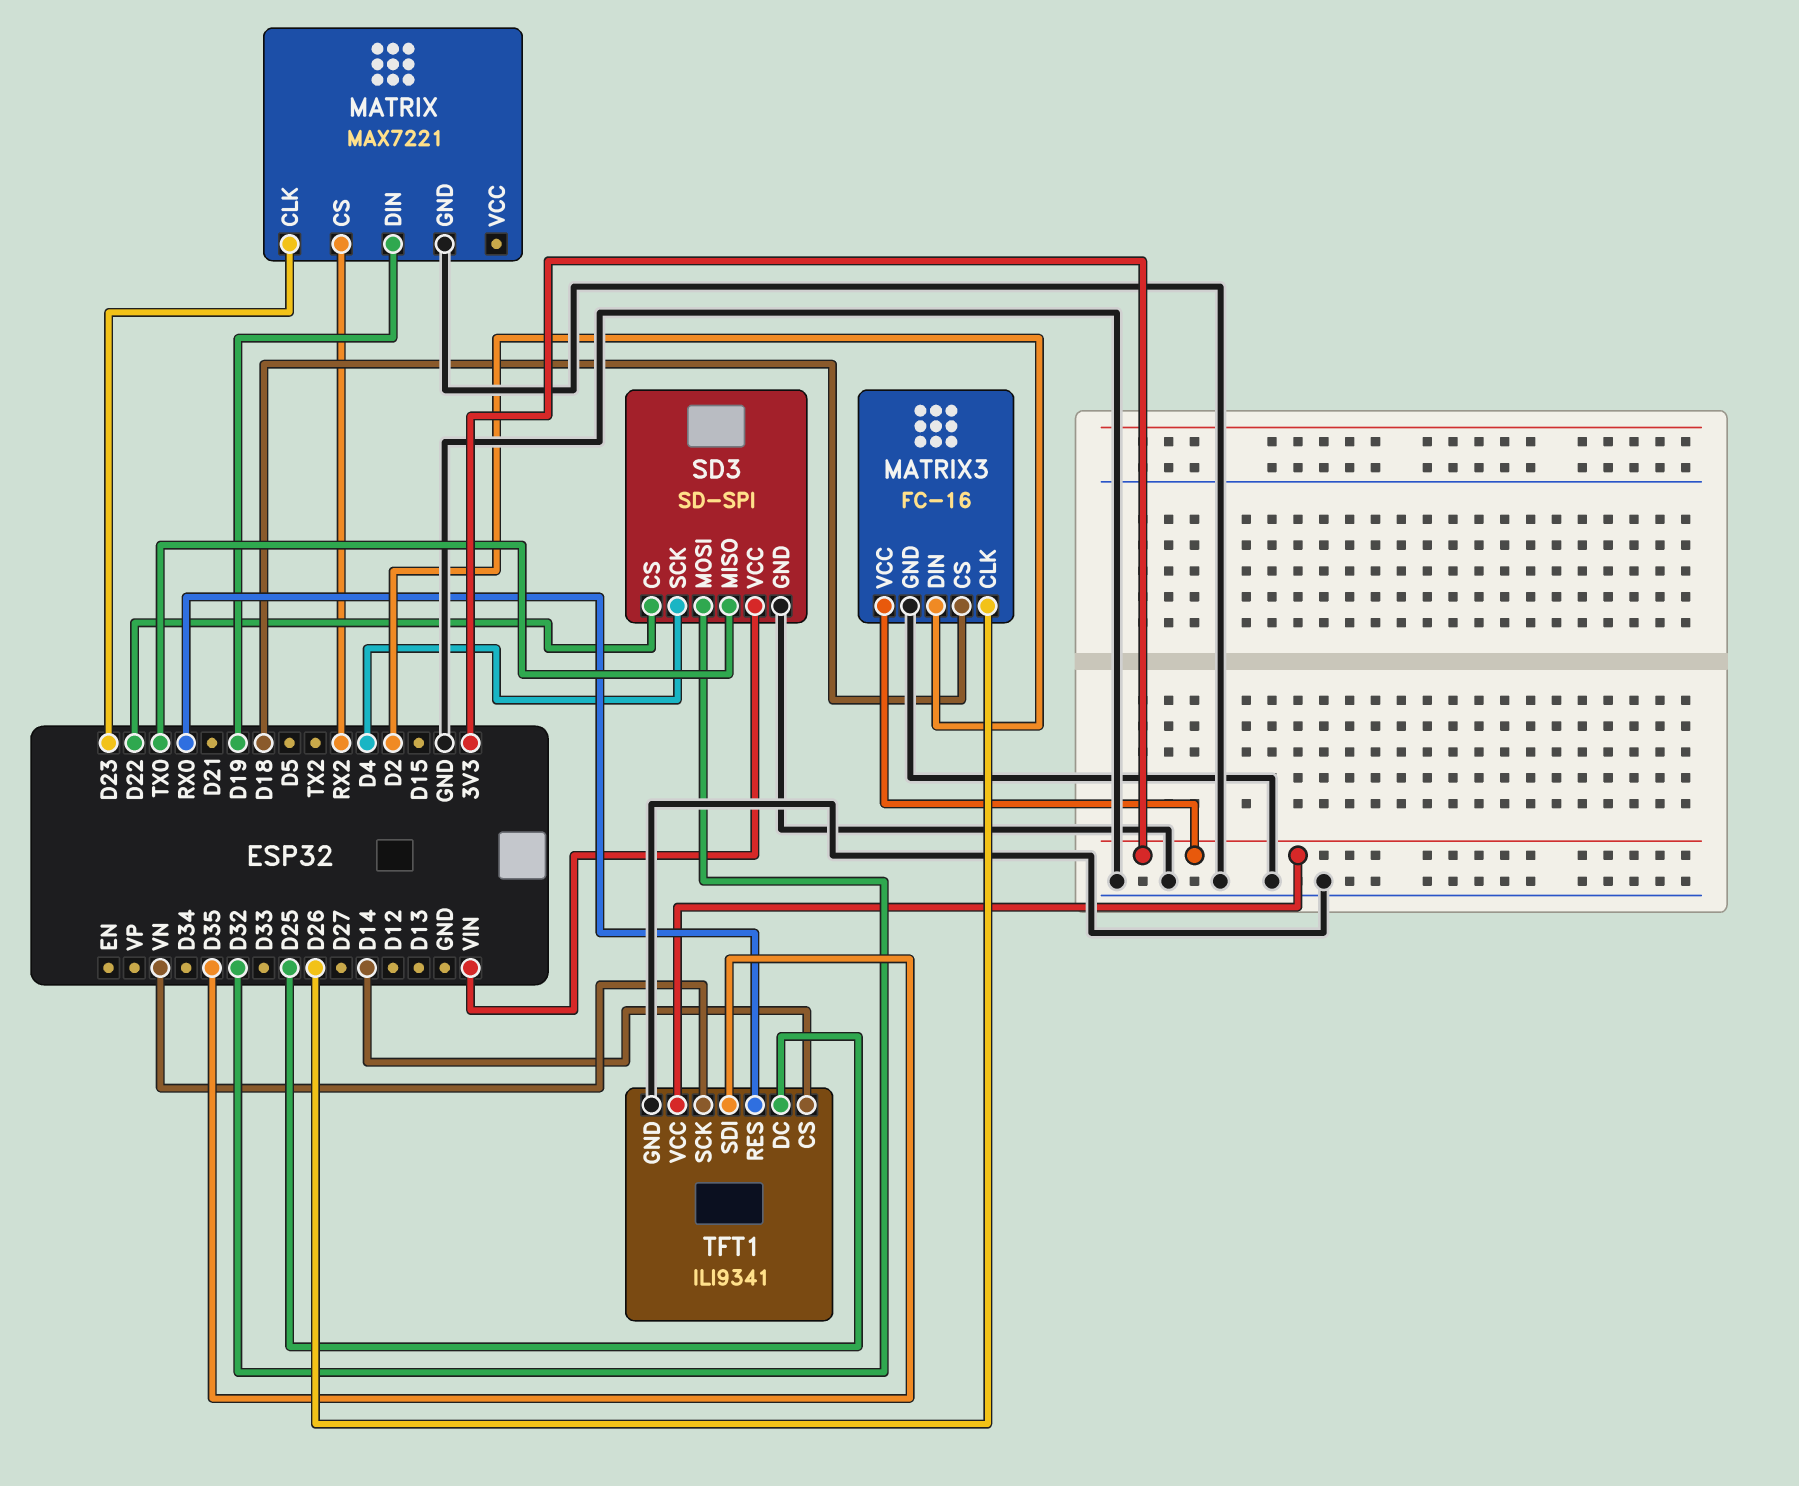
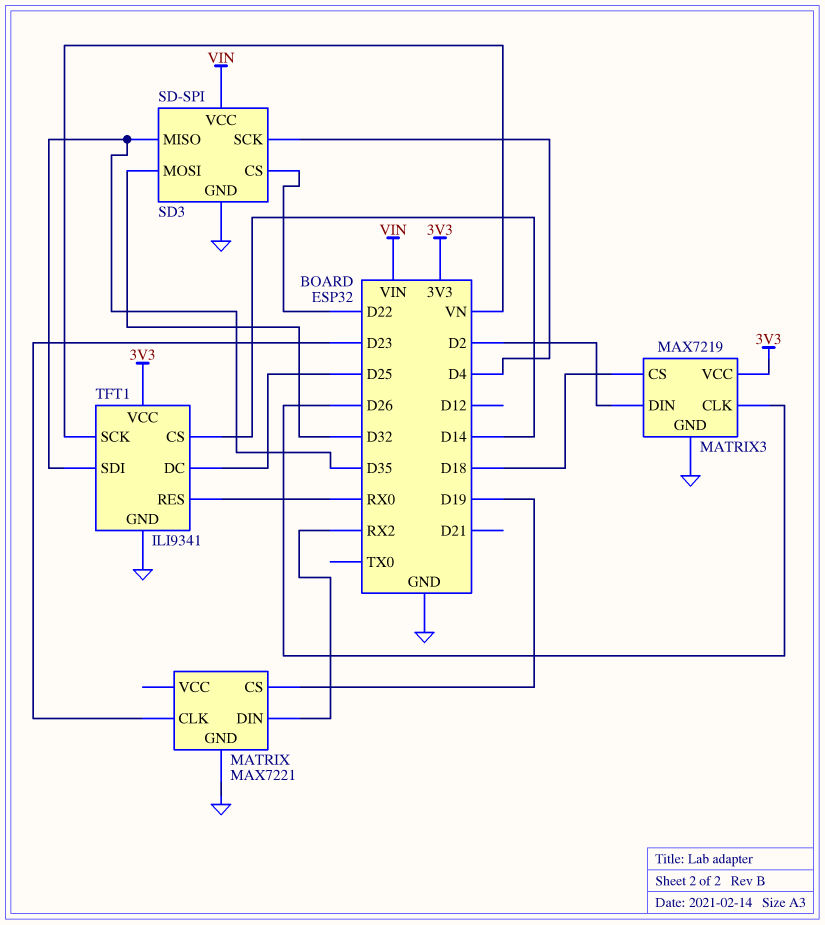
MATRIX pin CS: RX2 -> D19
MATRIX pin DIN: D19 -> RX2
MATRIX3: FC-16 -> MAX7219
SD3 pin MISO: TX0 -> D35

